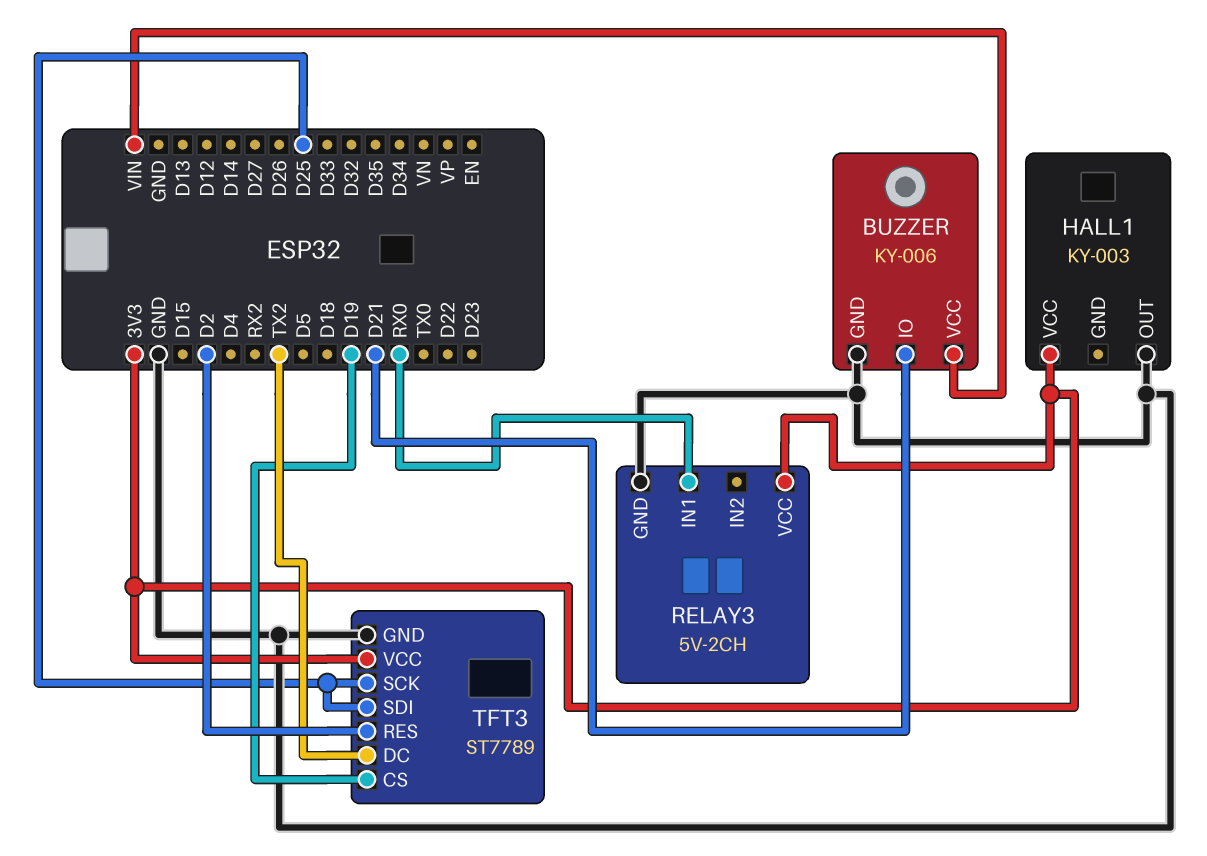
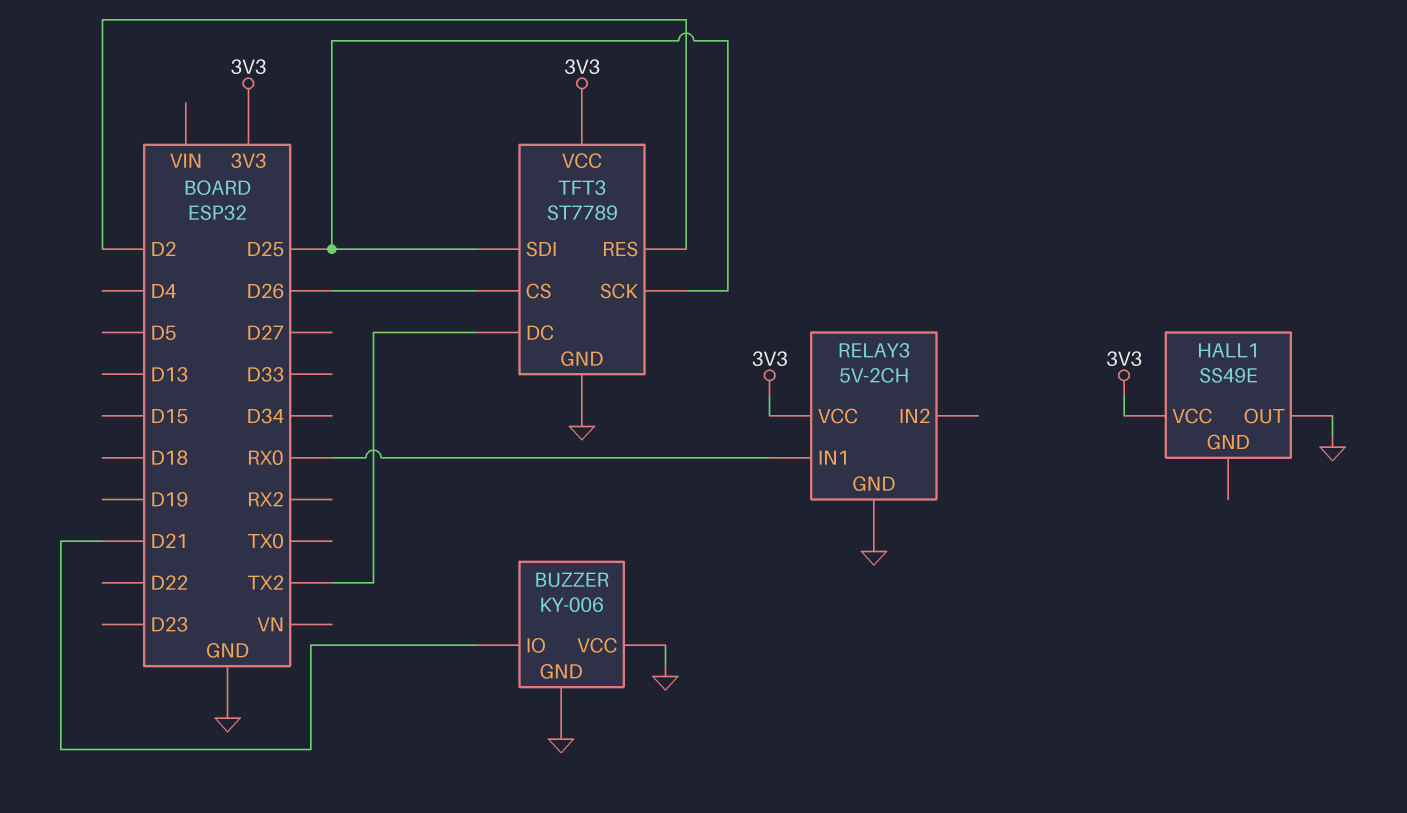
BUZZER pin VCC: VIN -> GND
HALL1: KY-003 -> SS49E
TFT3 pin CS: D19 -> D26

